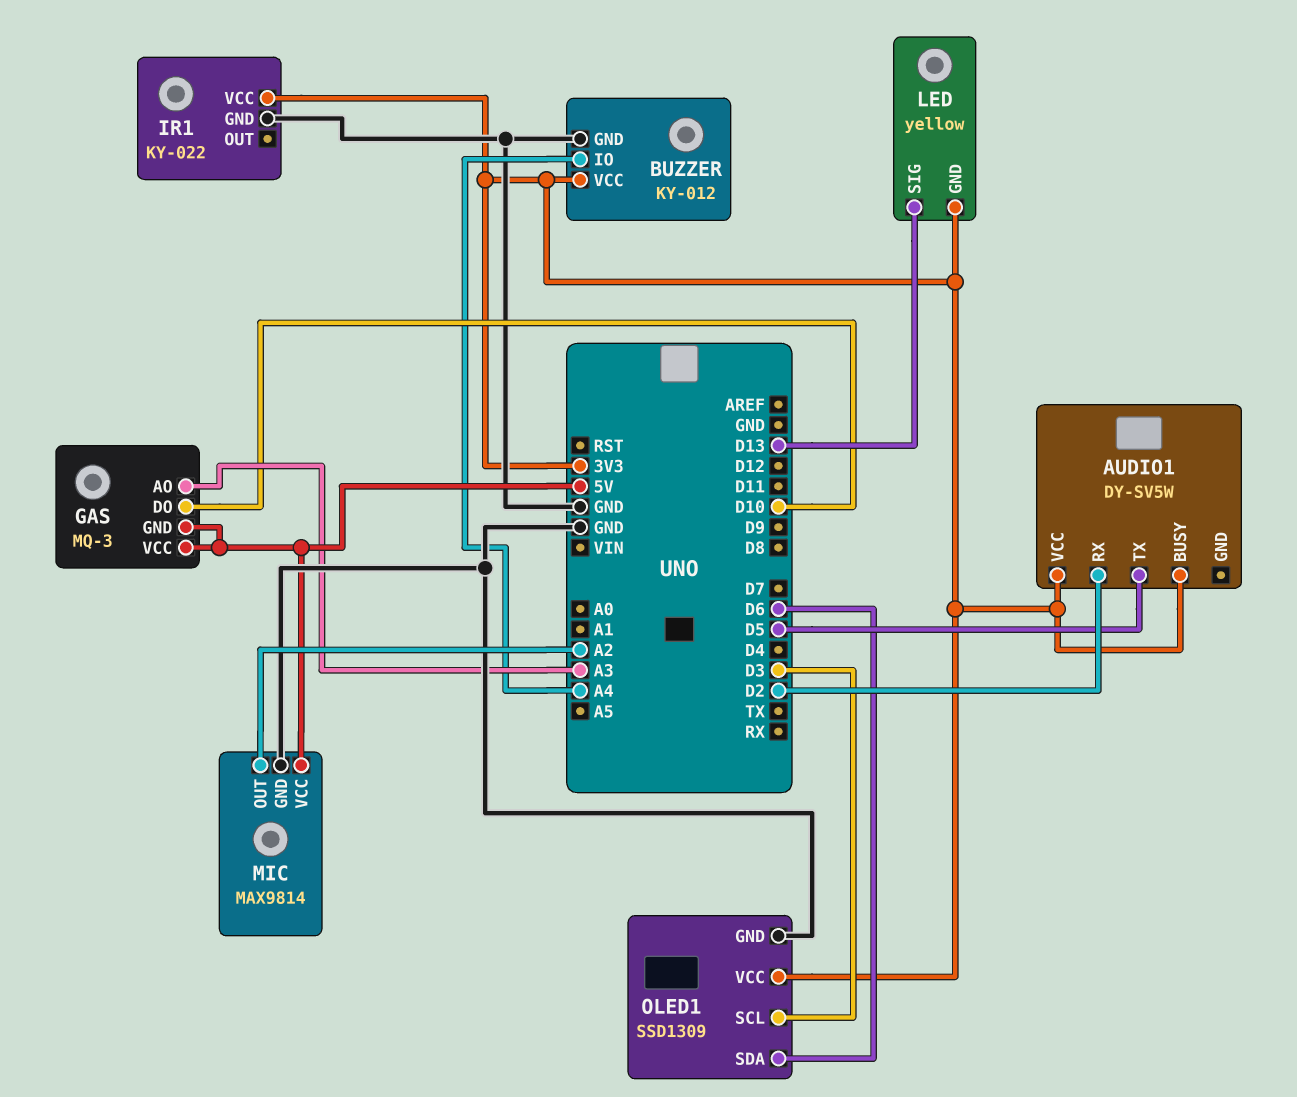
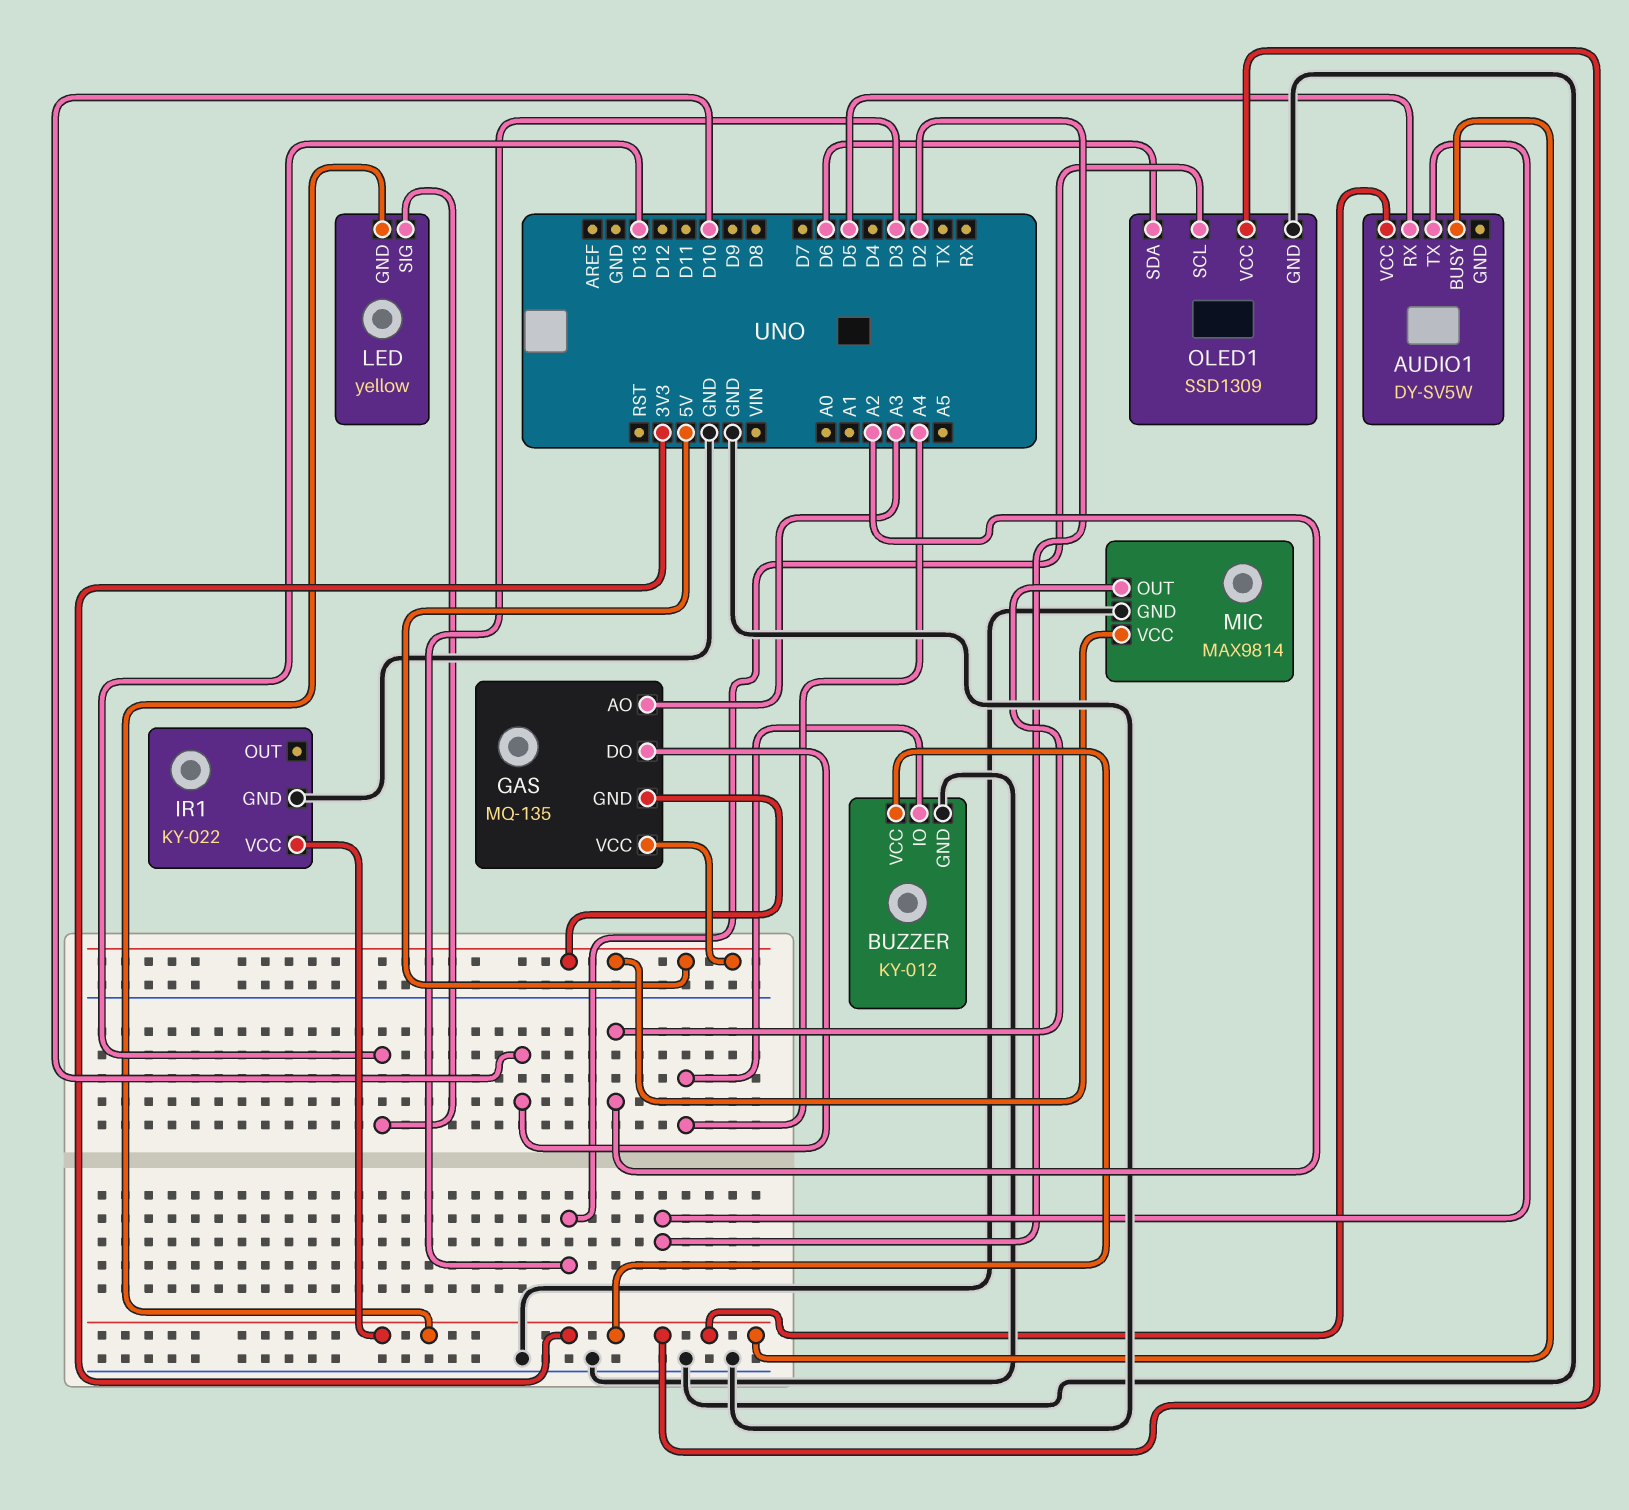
AUDIO1 pin RX: D2 -> D5
AUDIO1 pin TX: D5 -> D2
GAS: MQ-3 -> MQ-135

